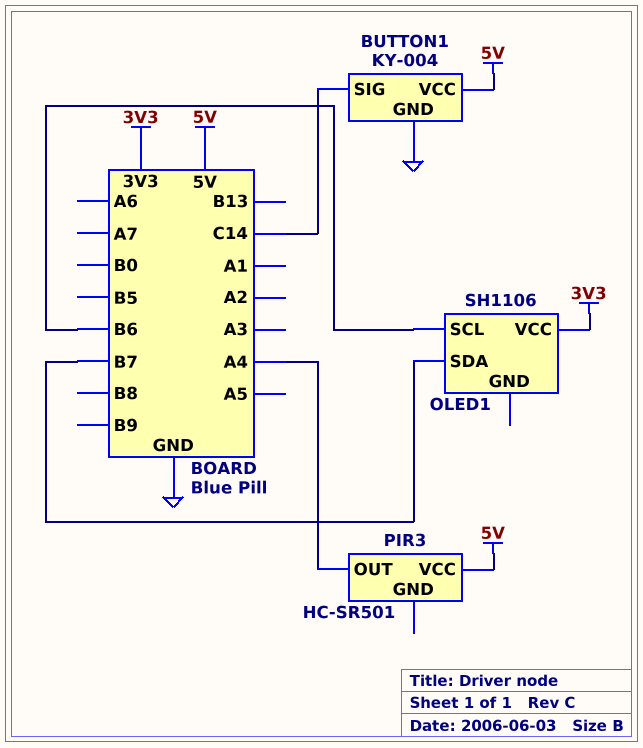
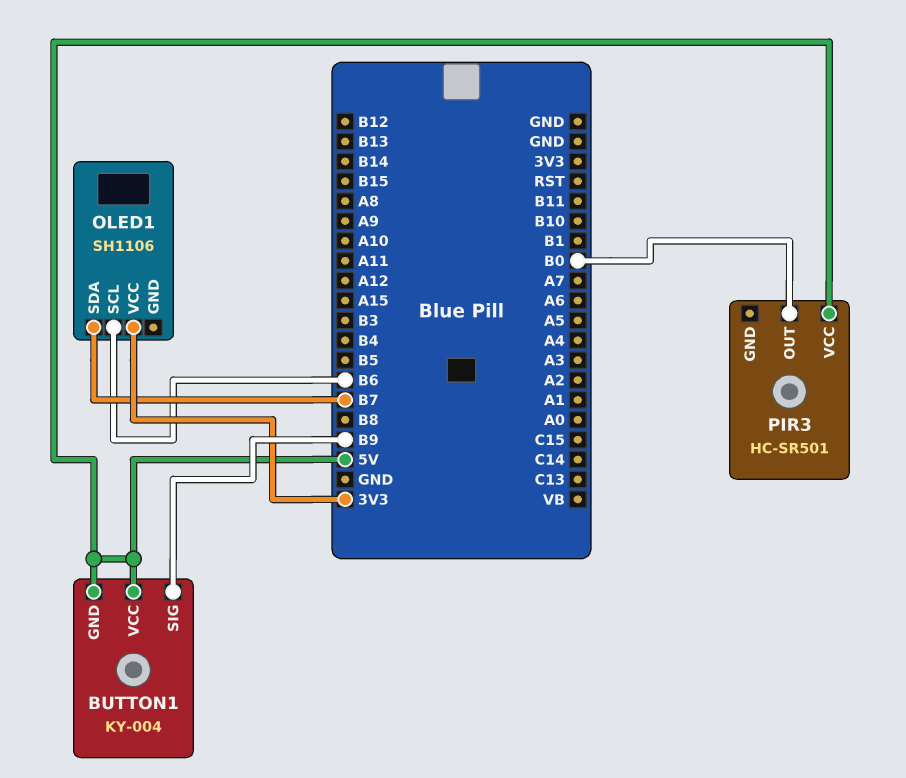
BUTTON1 pin GND: GND -> 5V
BUTTON1 pin SIG: C14 -> B9
PIR3 pin OUT: A4 -> B0

